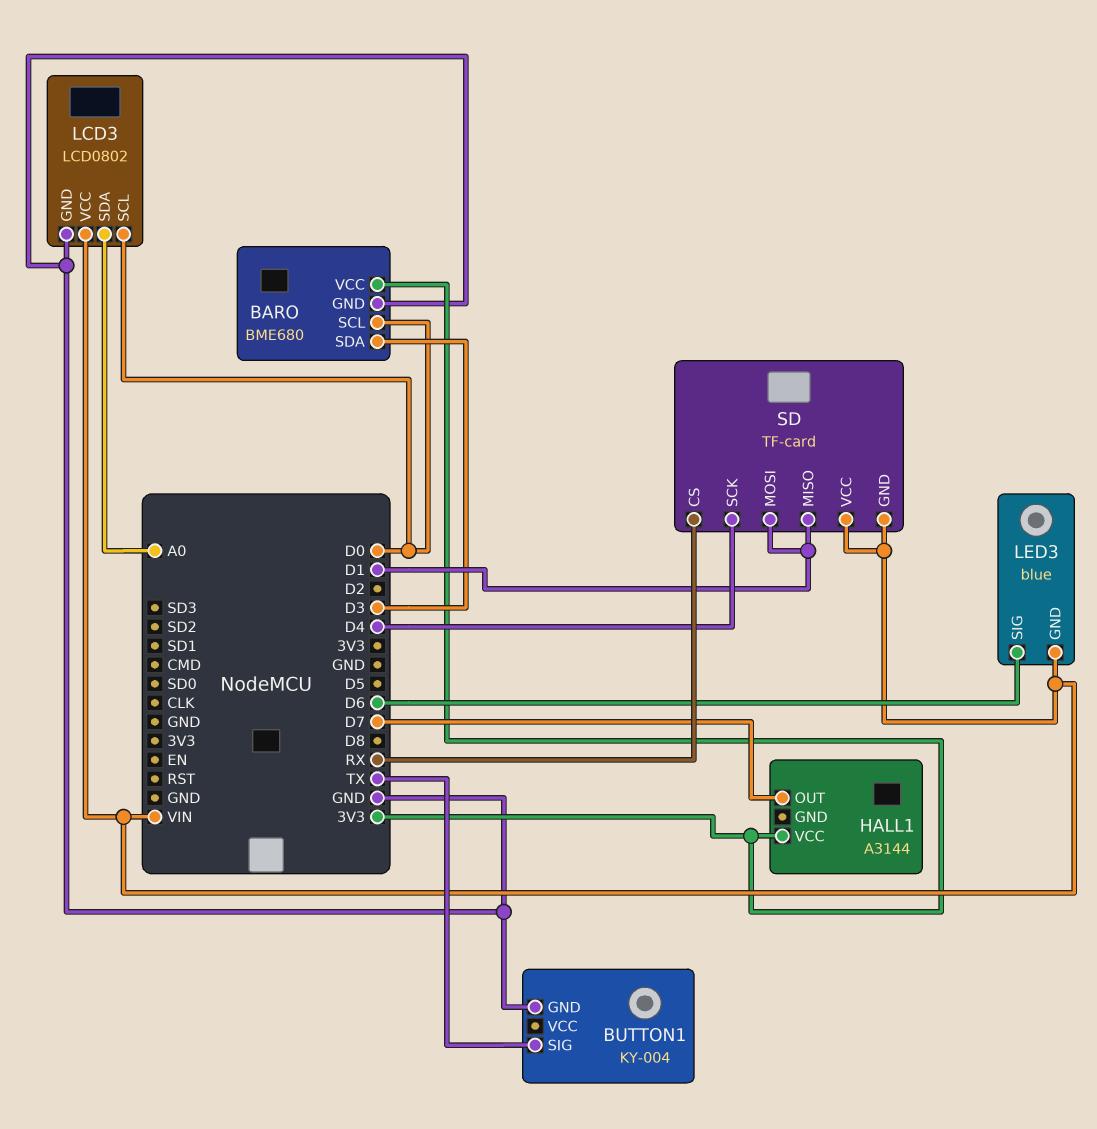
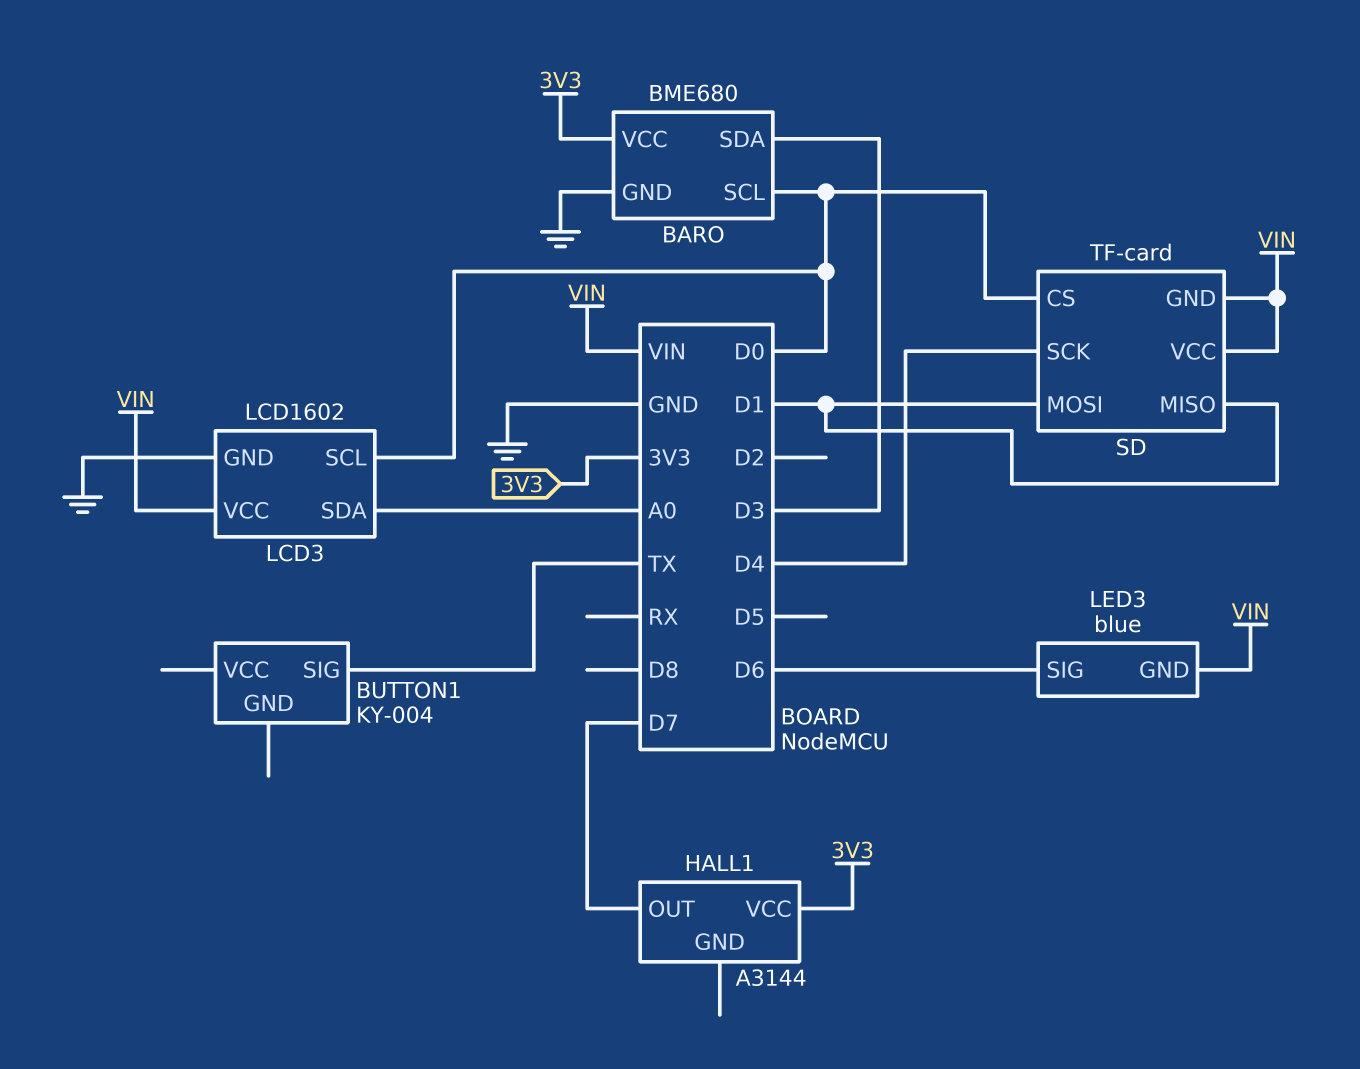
BUTTON1 pin GND: GND -> none
LCD3: LCD0802 -> LCD1602
SD pin CS: RX -> D0

